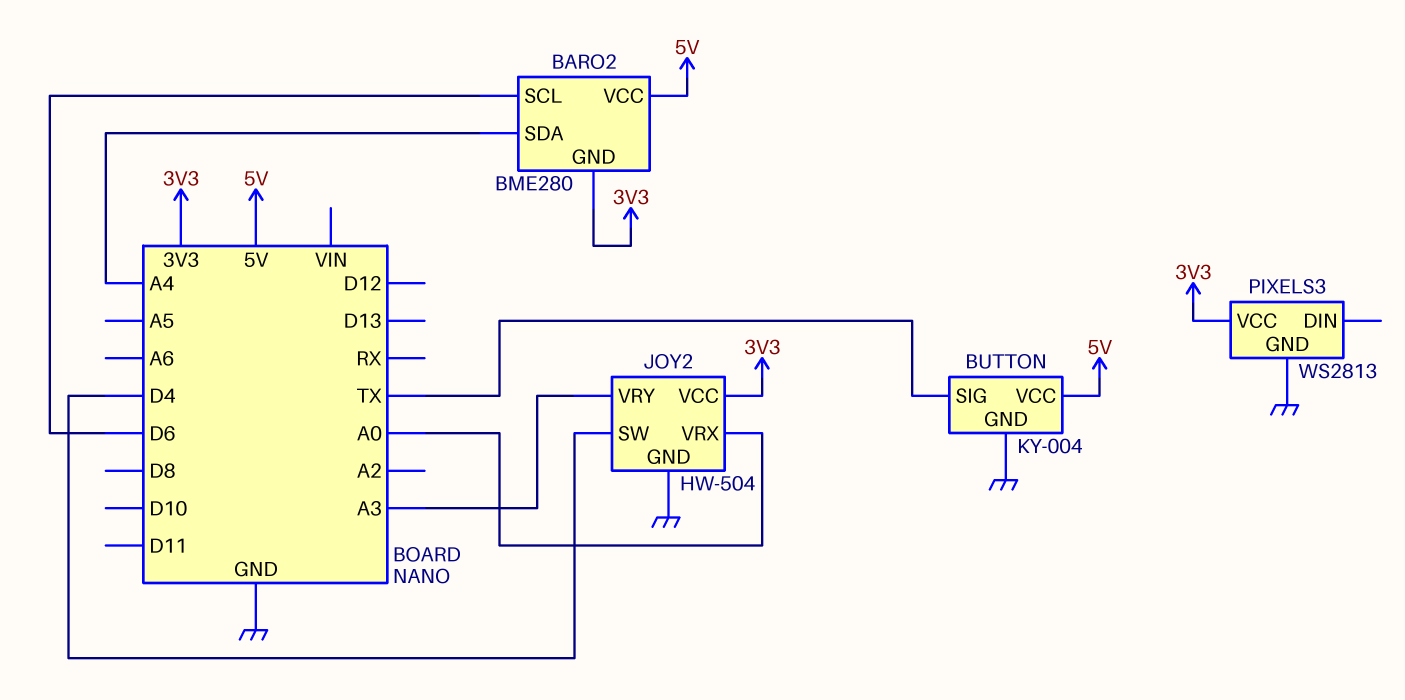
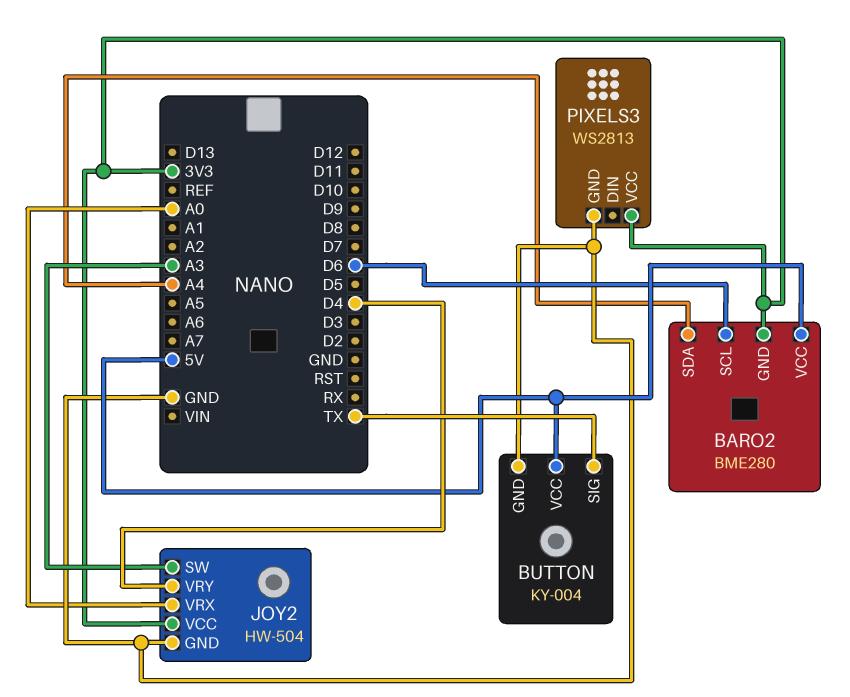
JOY2 pin SW: D4 -> A3
JOY2 pin VRY: A3 -> D4

